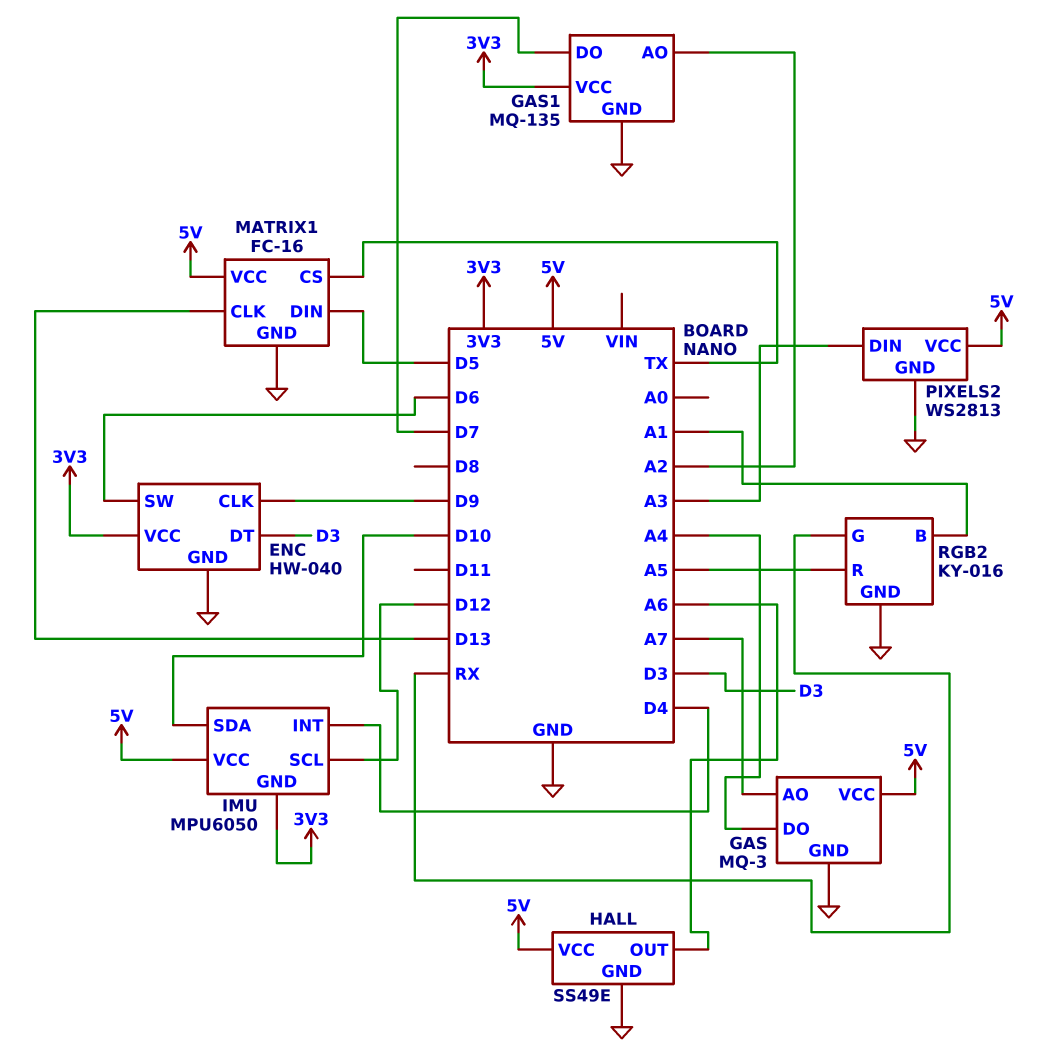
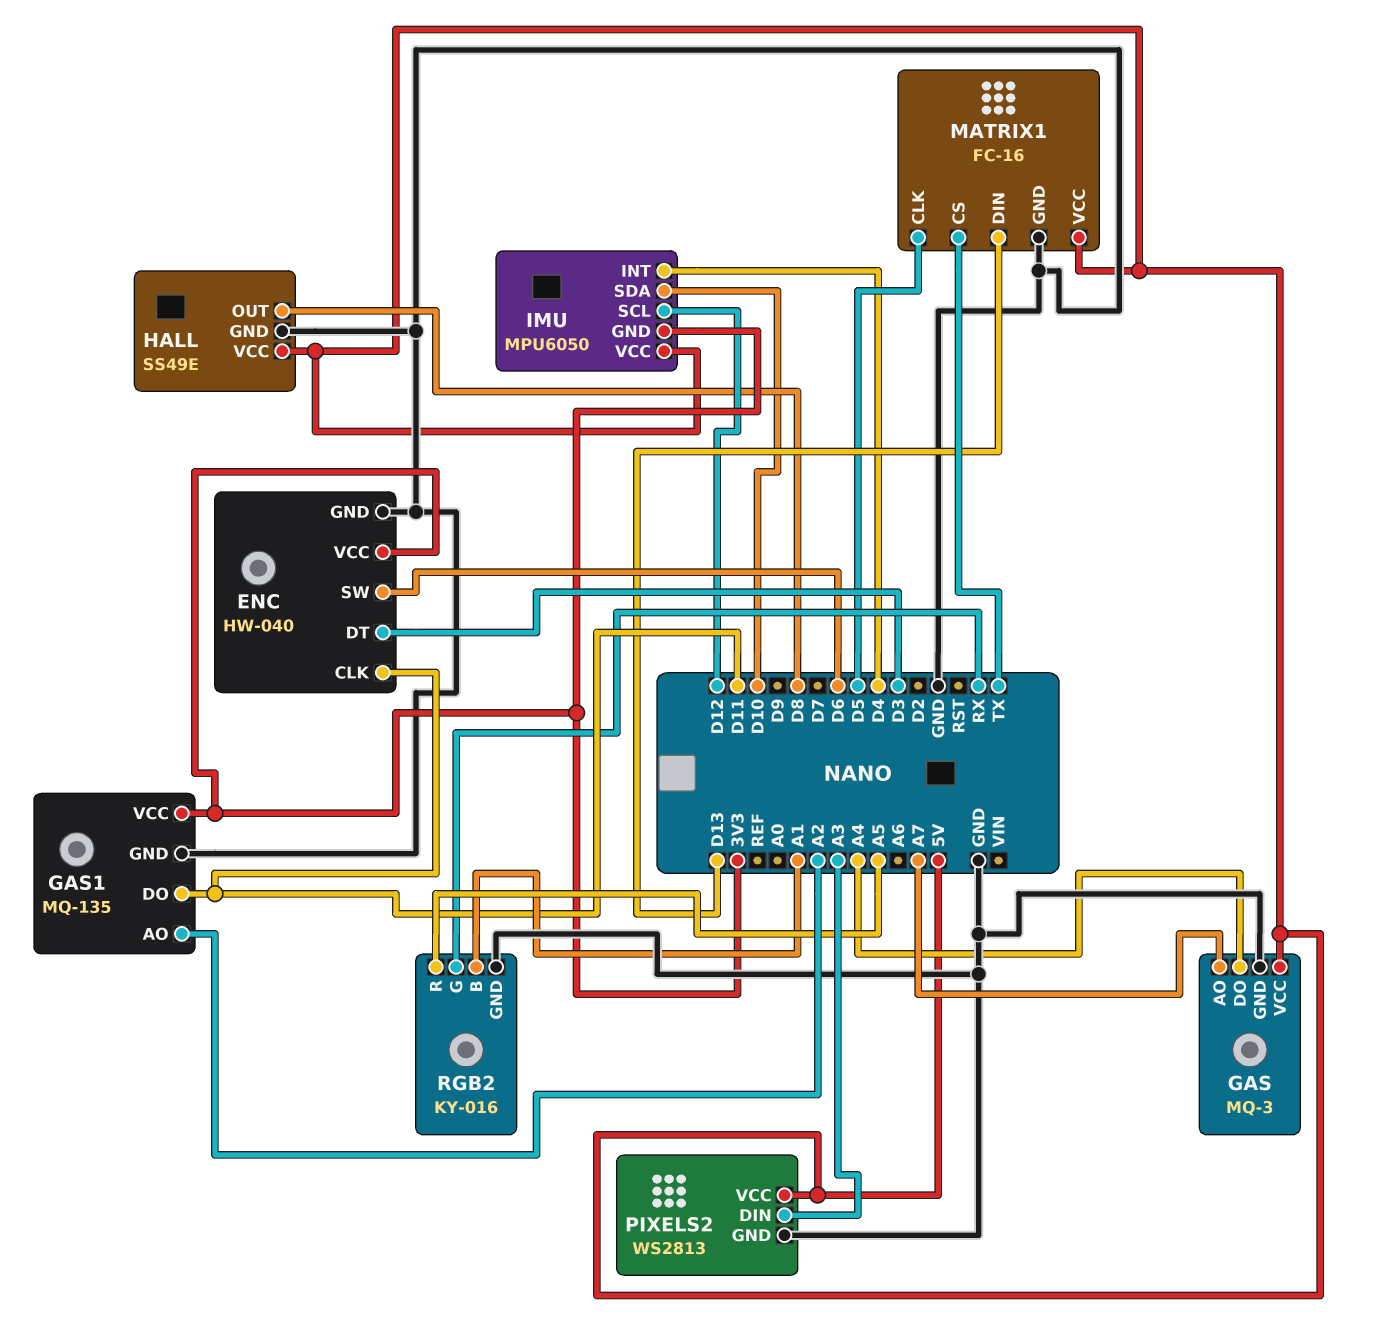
ENC pin CLK: D9 -> D11
GAS1 pin DO: D7 -> D11
HALL pin OUT: A6 -> D8
MATRIX1 pin CLK: D13 -> D5
MATRIX1 pin DIN: D5 -> D13

